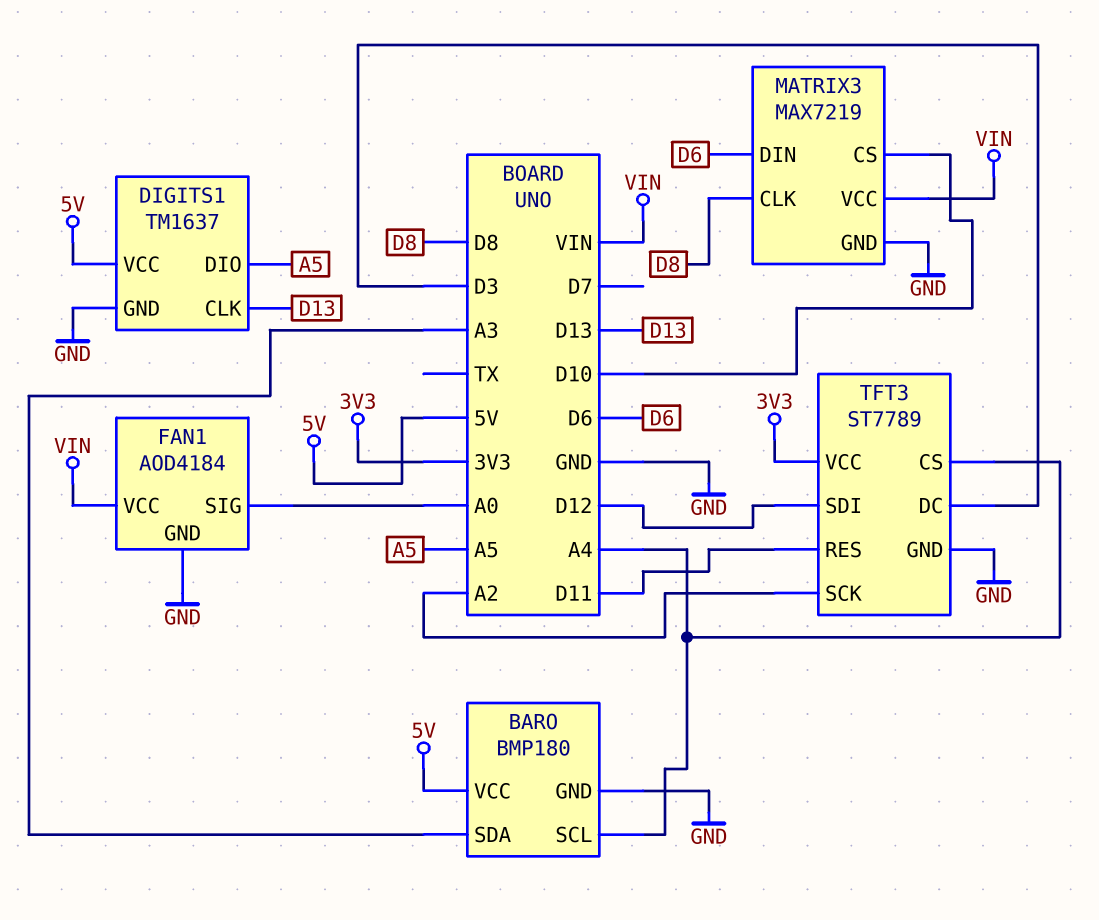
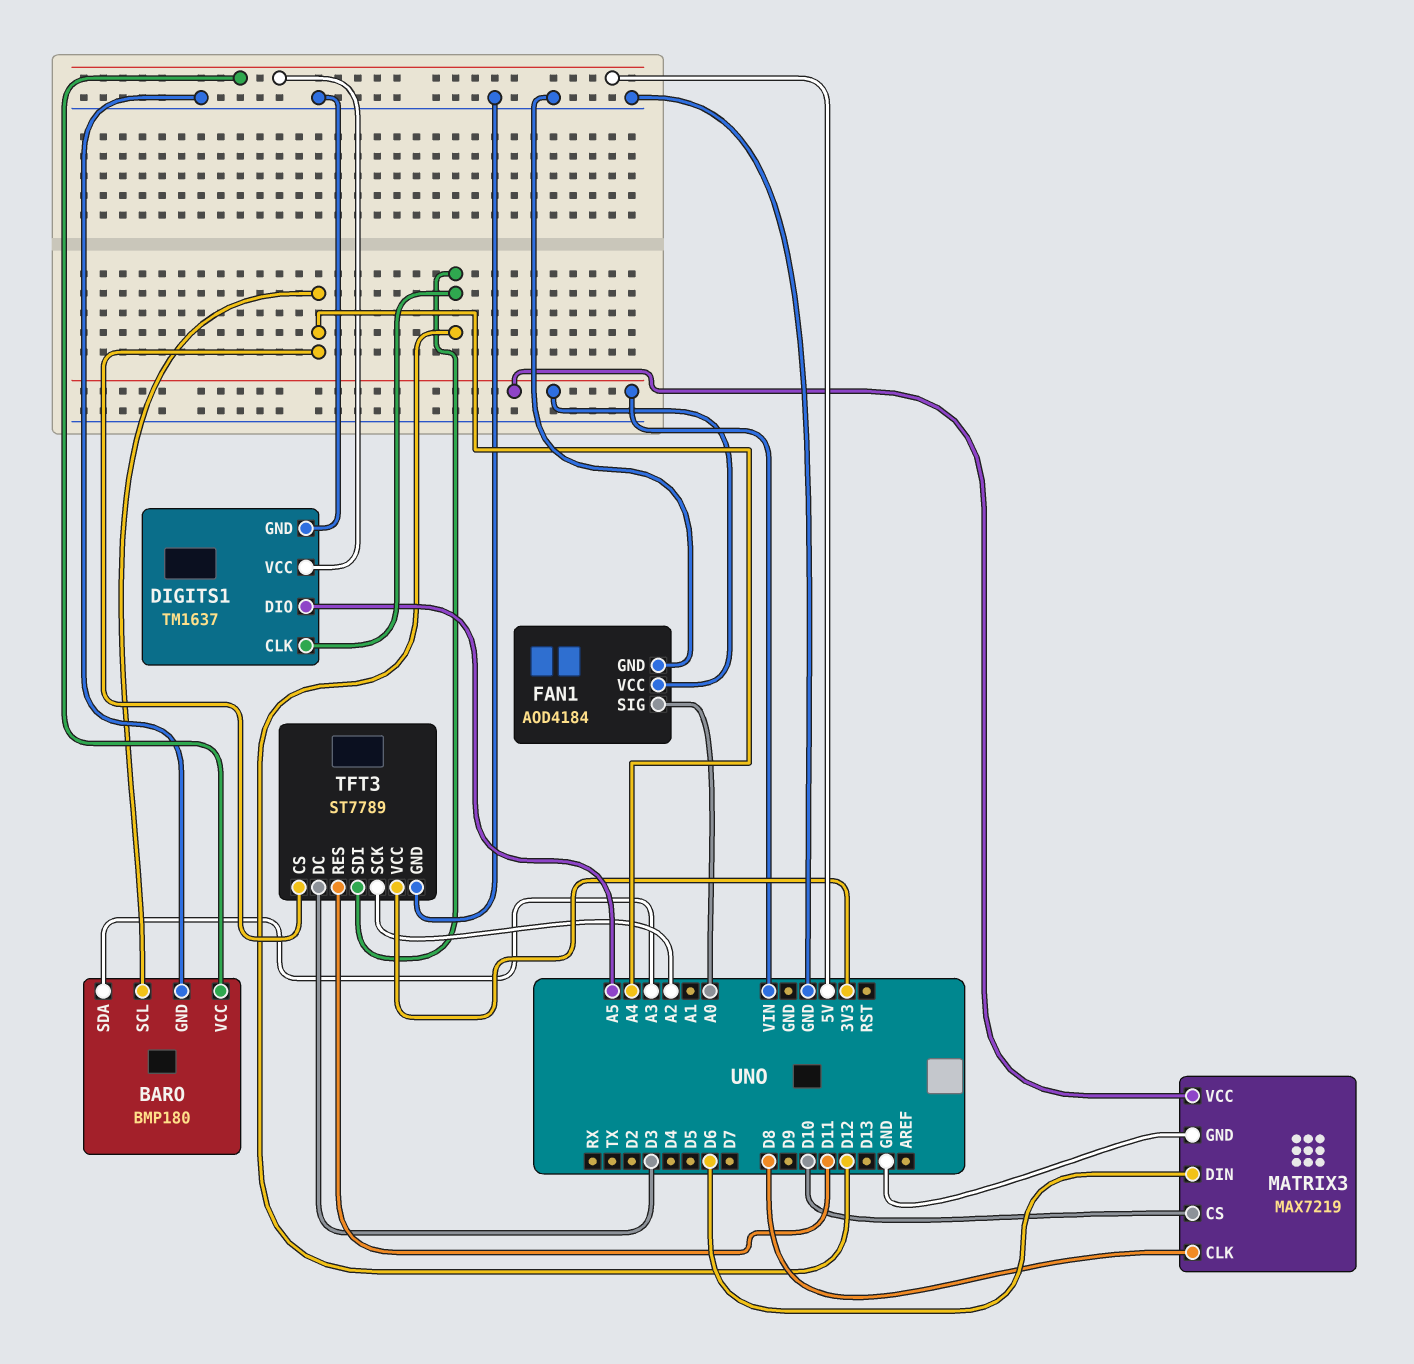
DIGITS1 pin CLK: D13 -> D12

